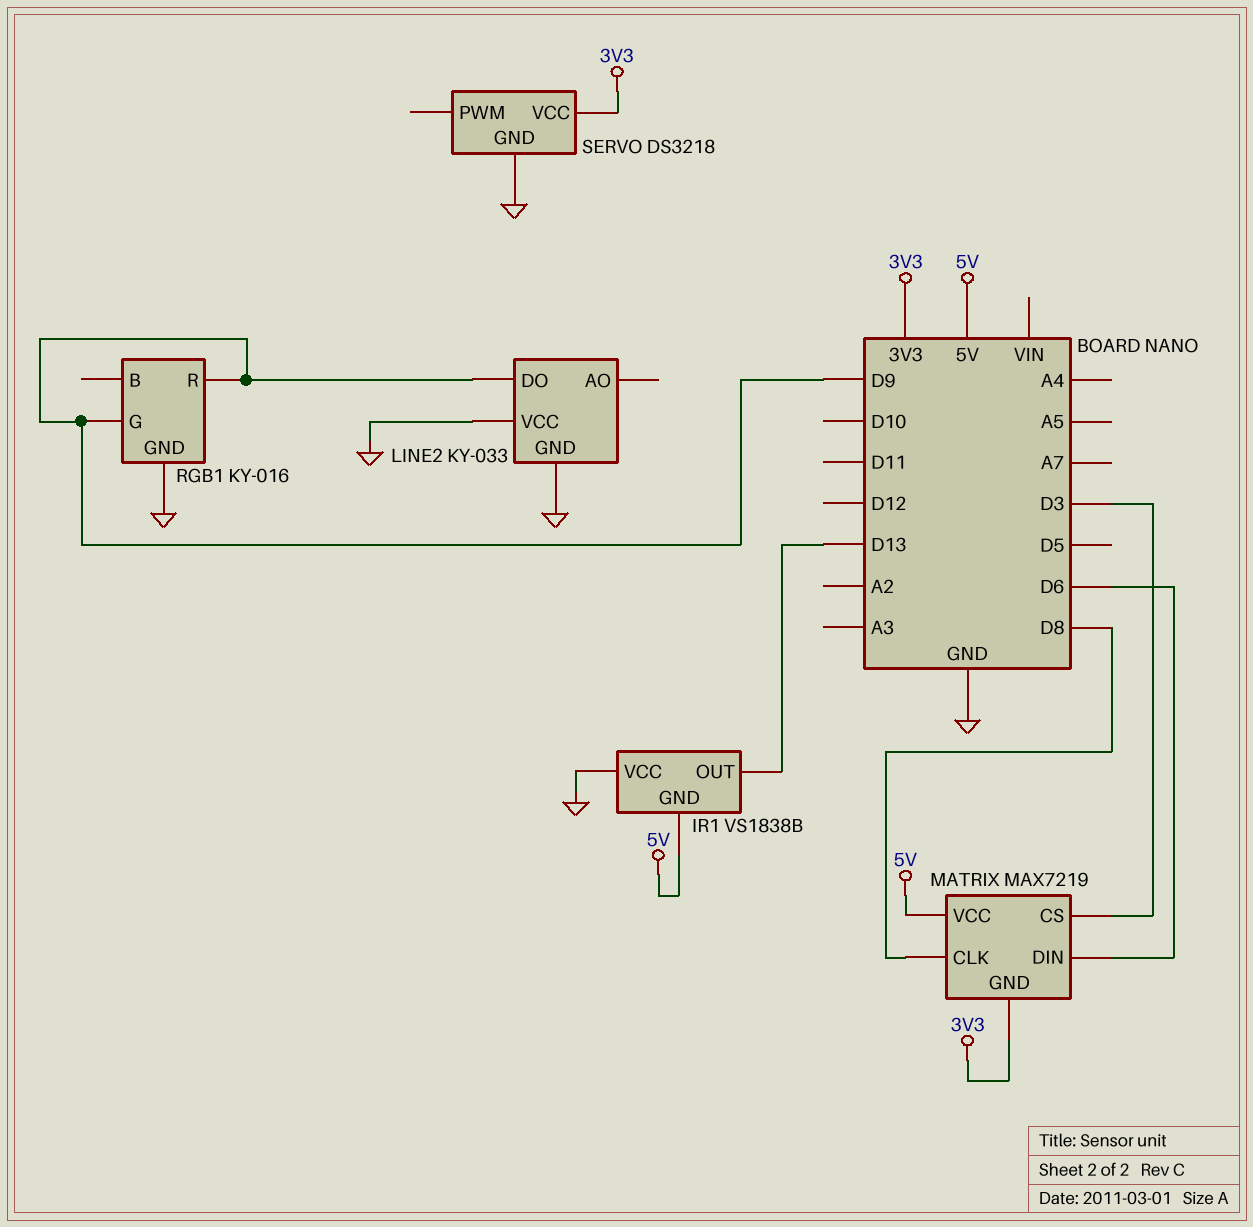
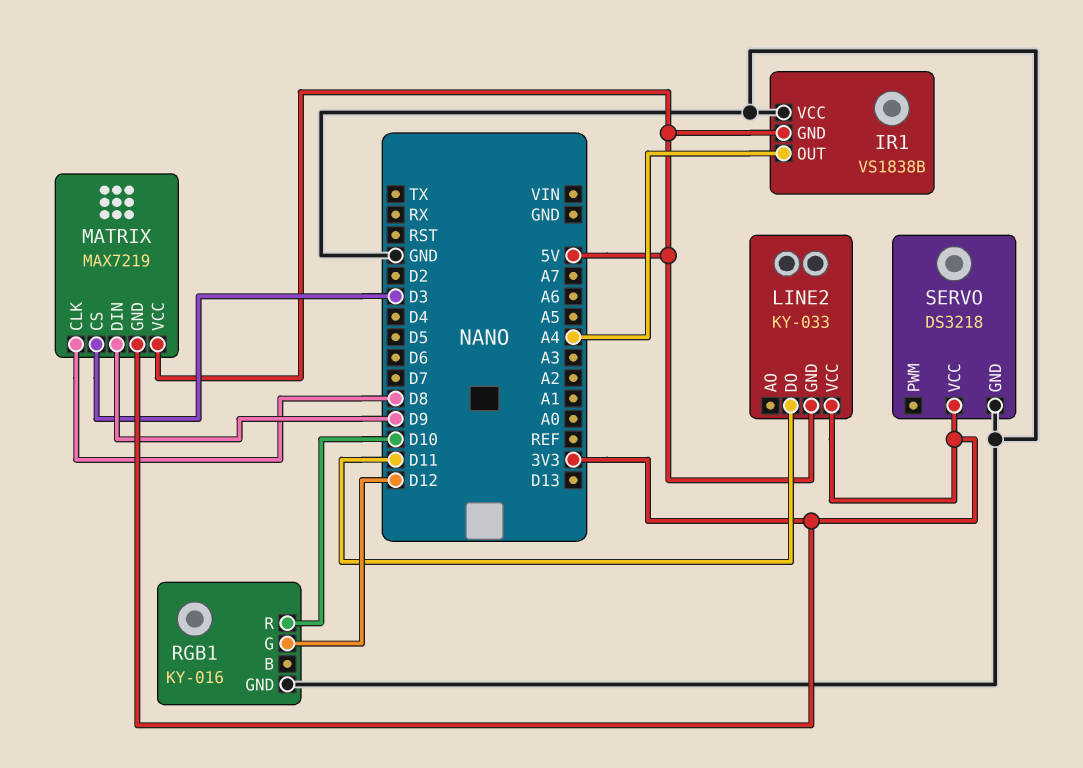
IR1 pin OUT: D13 -> A4
LINE2 pin DO: D9 -> D11
LINE2 pin GND: GND -> 5V
LINE2 pin VCC: GND -> 3V3
MATRIX pin DIN: D6 -> D9
RGB1 pin G: D9 -> D12
RGB1 pin R: D9 -> D10

